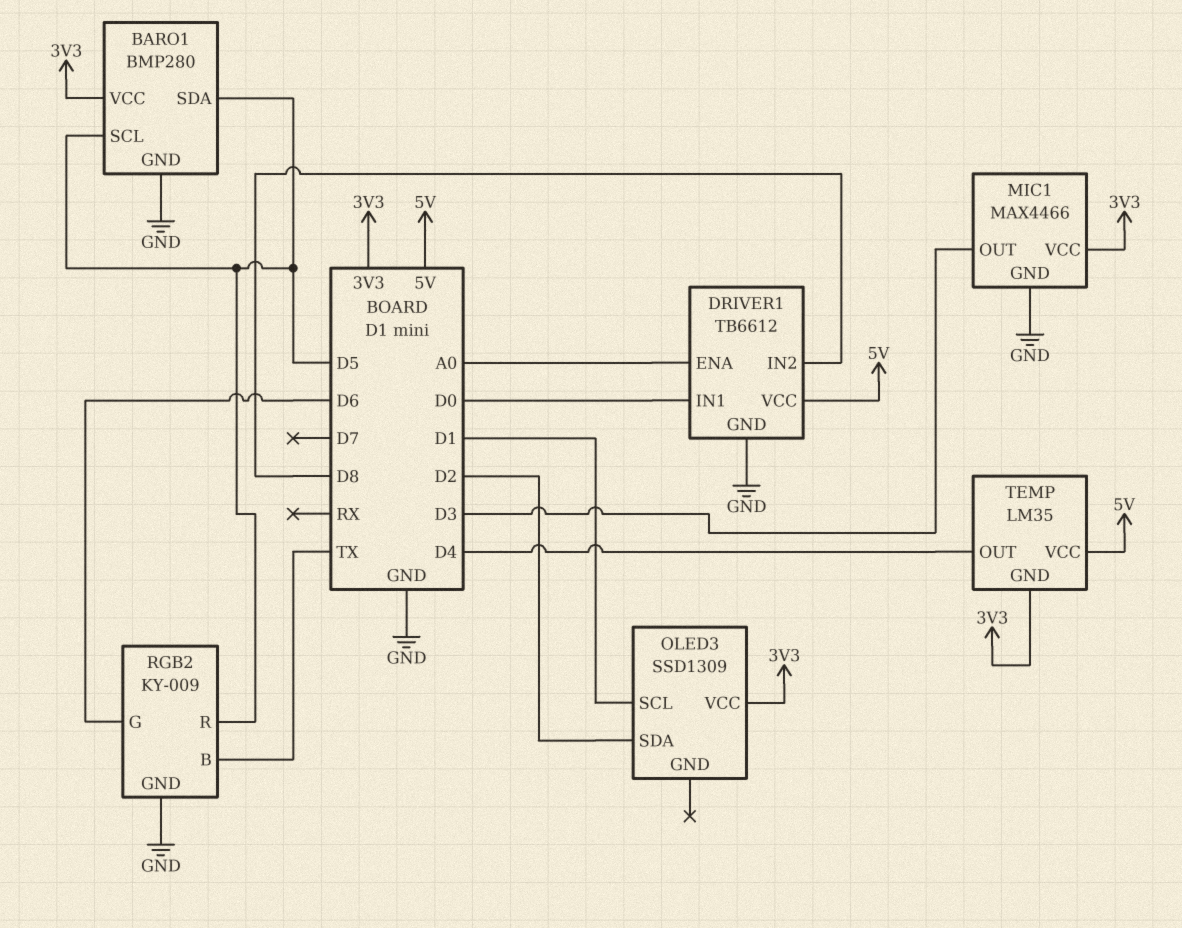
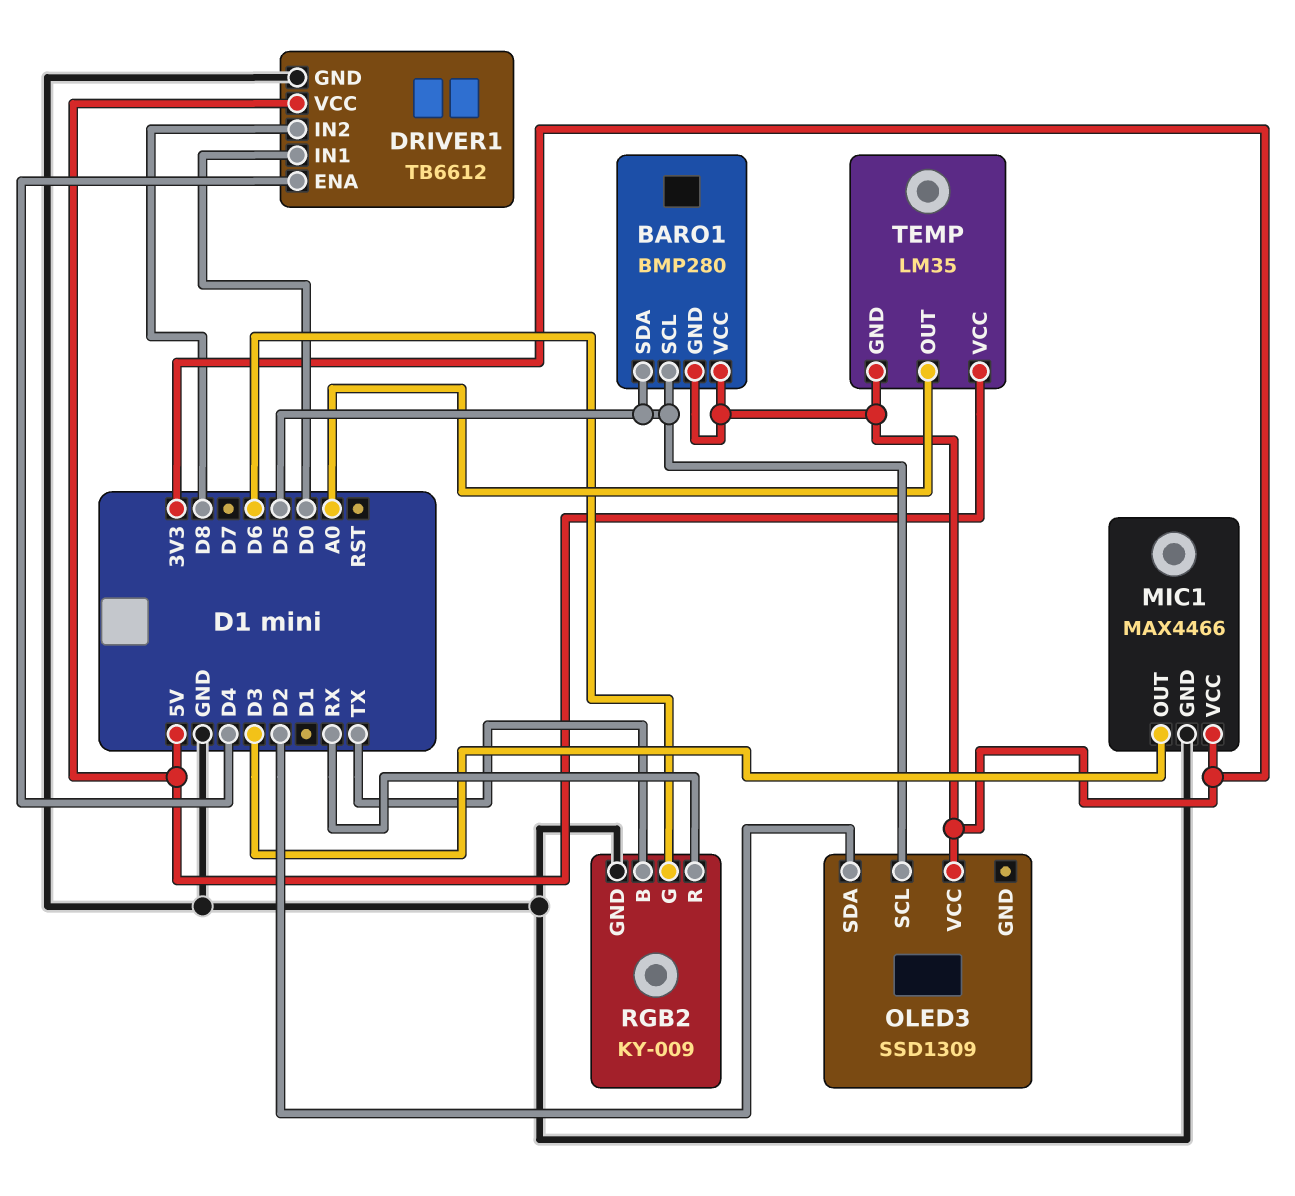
BARO1 pin GND: GND -> 3V3
DRIVER1 pin ENA: A0 -> D4
OLED3 pin SCL: D1 -> D5
RGB2 pin R: D5 -> RX
TEMP pin OUT: D4 -> A0

